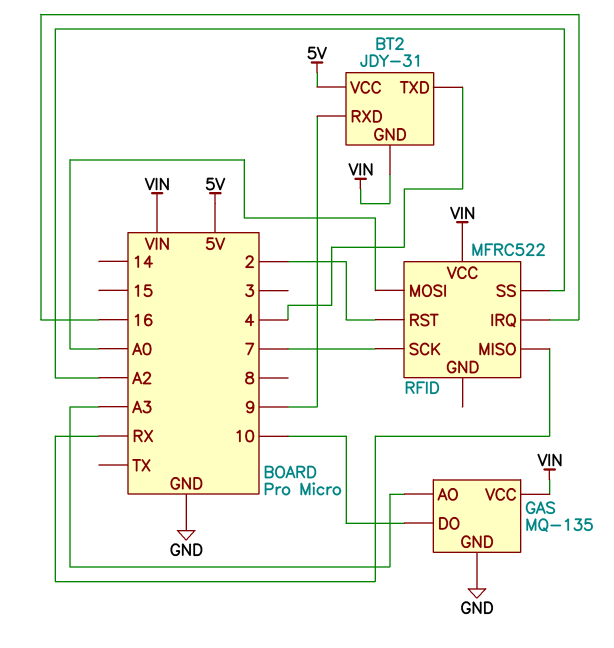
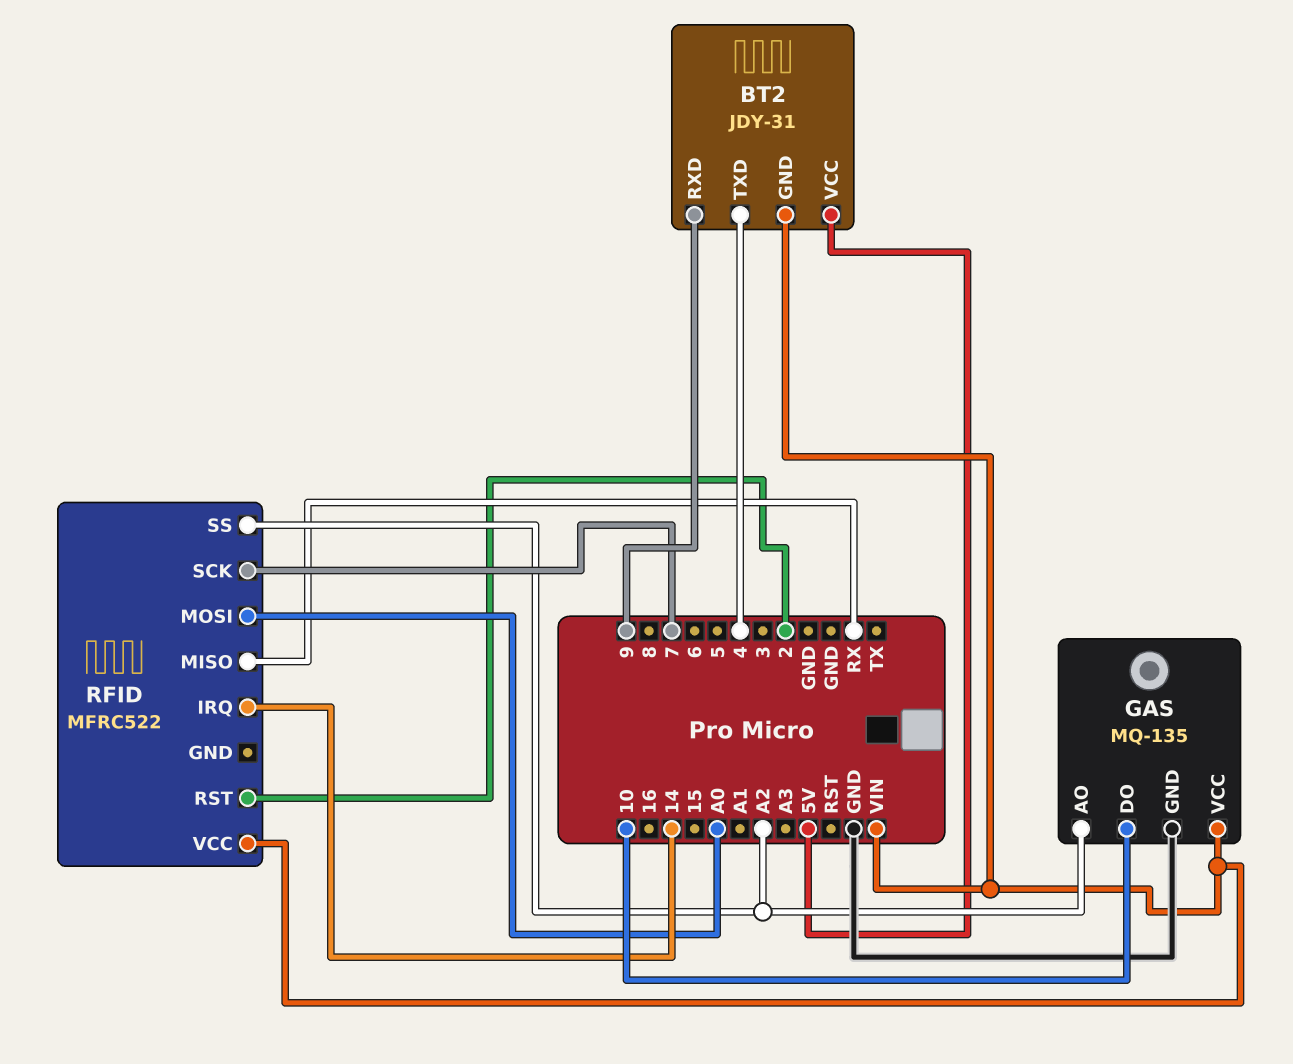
GAS pin AO: A3 -> A2
RFID pin IRQ: 16 -> 14

